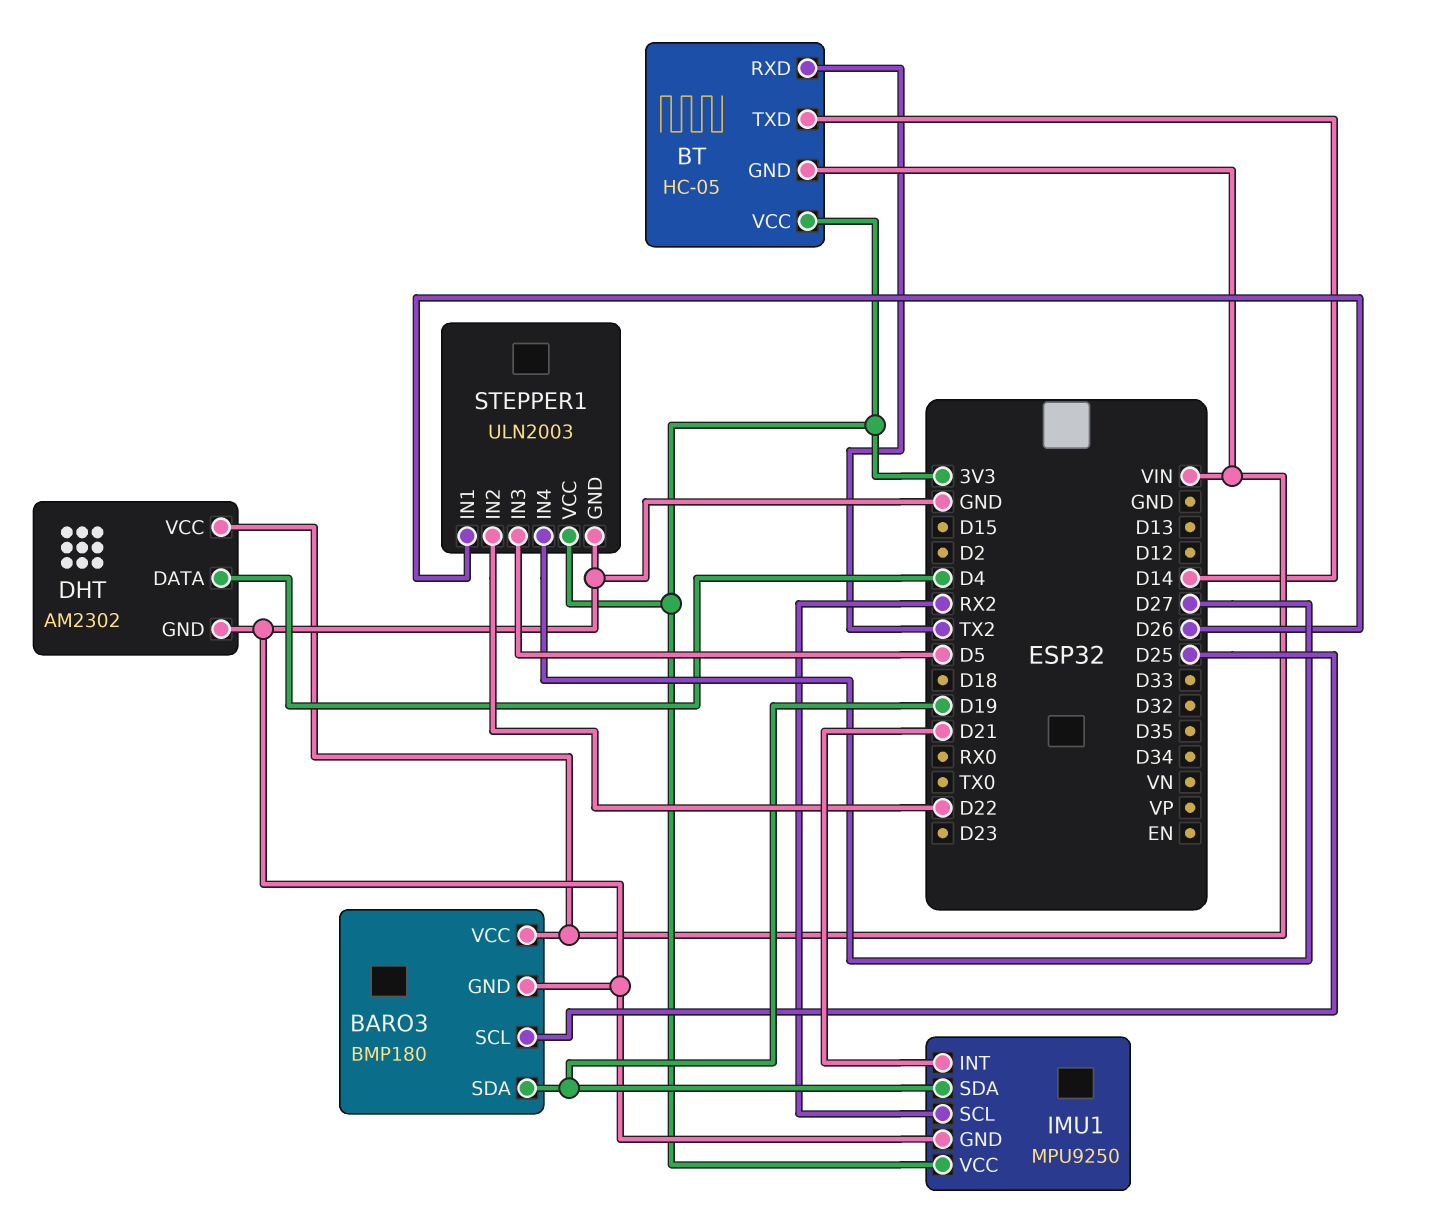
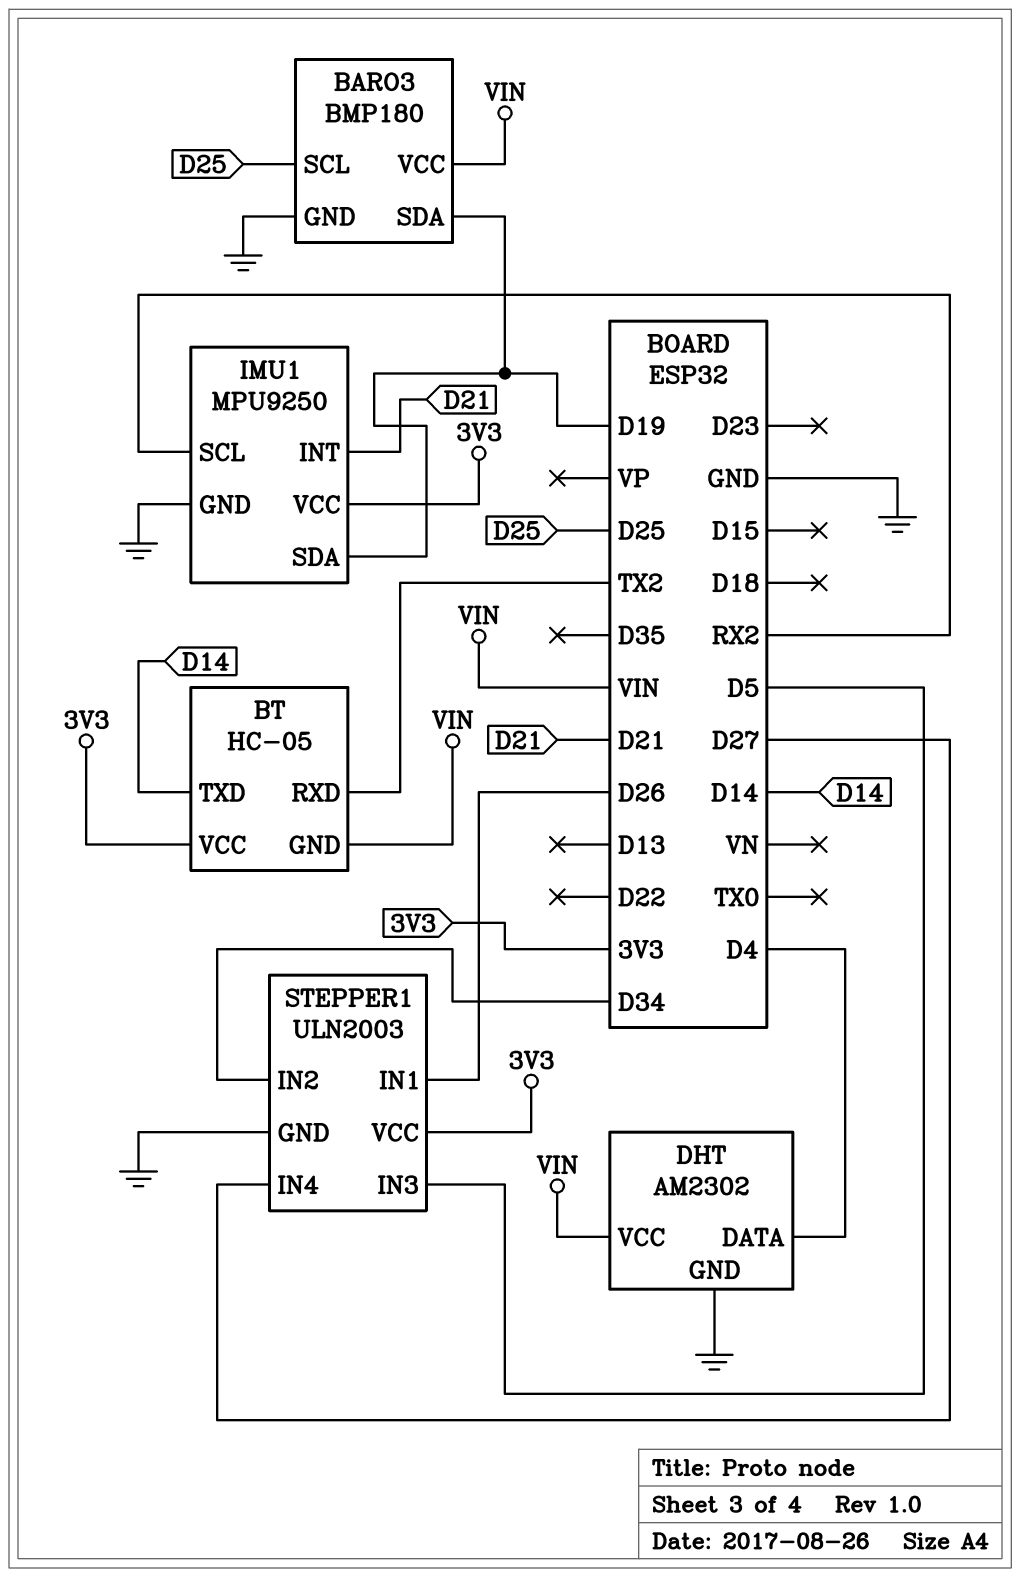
STEPPER1 pin IN2: D22 -> D34

